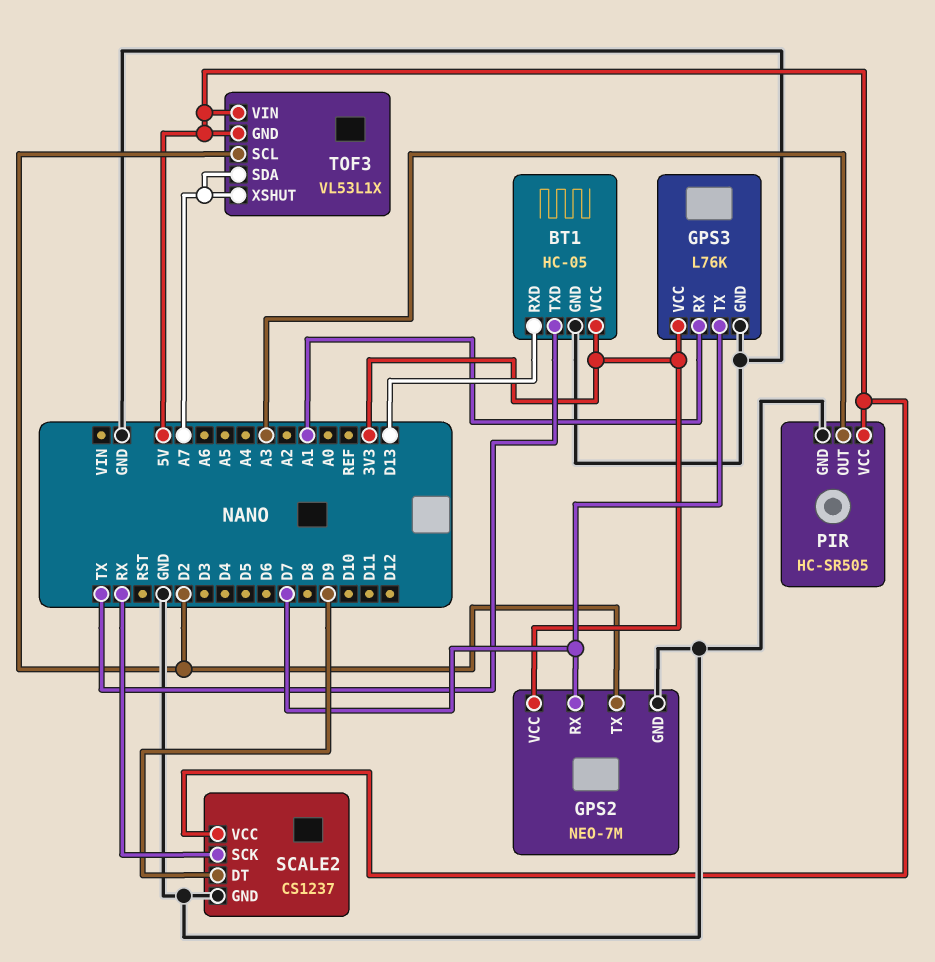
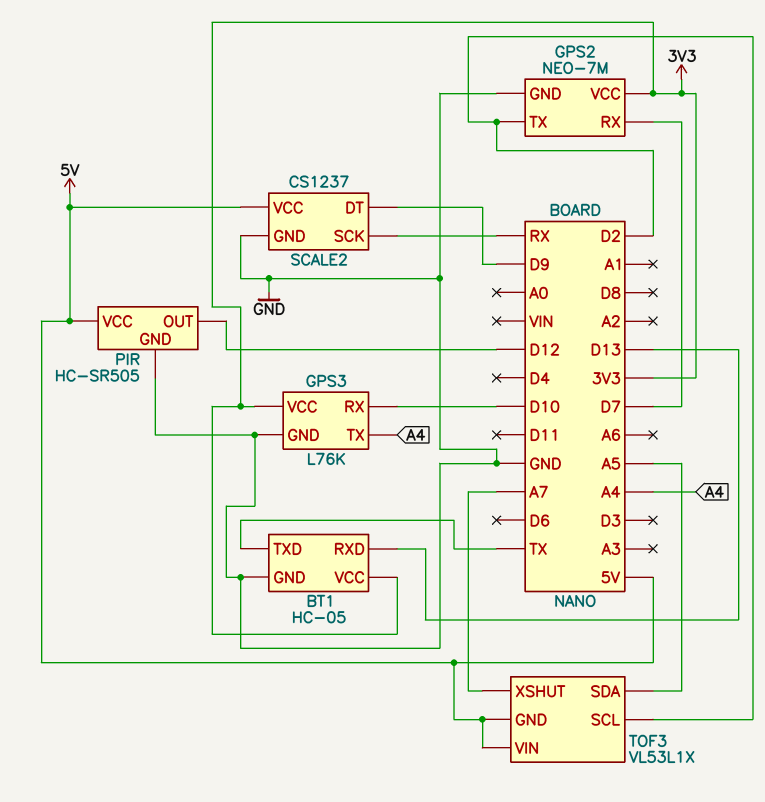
GPS3 pin RX: A1 -> D10
GPS3 pin TX: D7 -> A4
PIR pin OUT: A3 -> D12
TOF3 pin SDA: A7 -> A5

